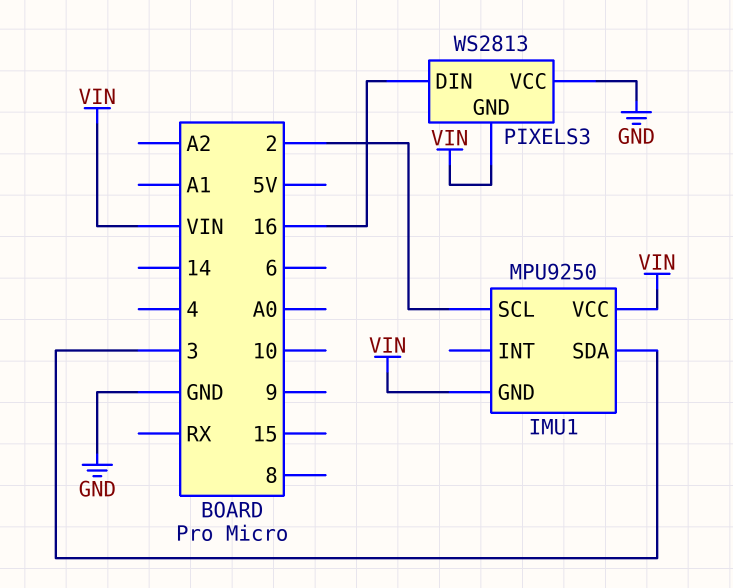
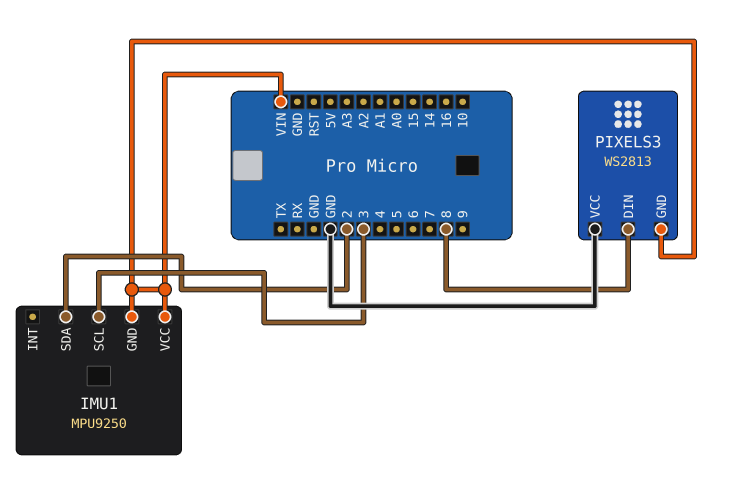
IMU1 pin SCL: 2 -> 3
IMU1 pin SDA: 3 -> 2
PIXELS3 pin DIN: 16 -> 8

